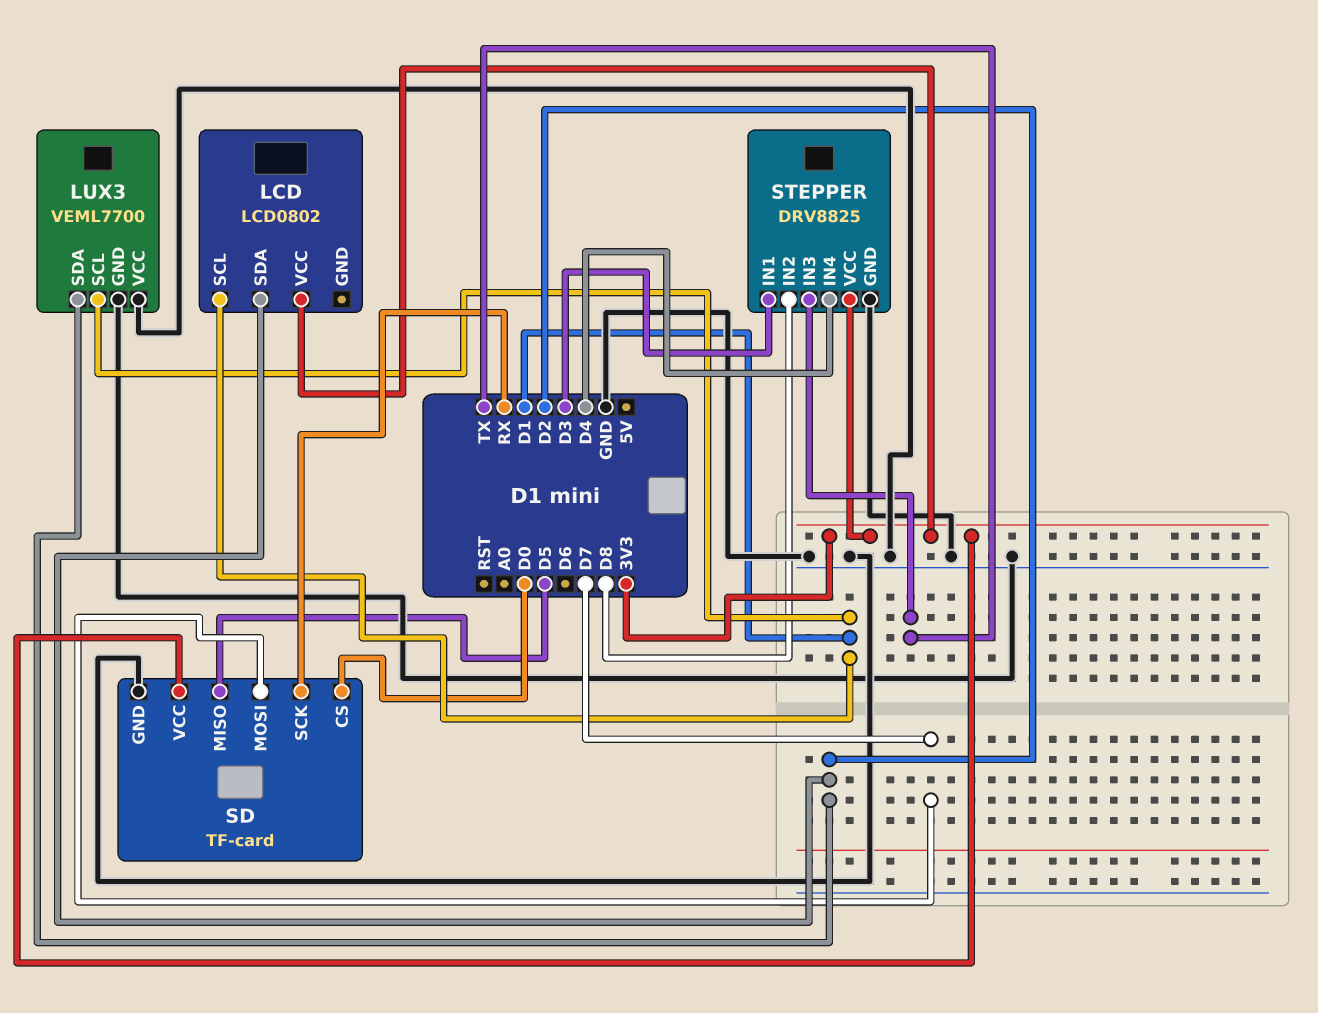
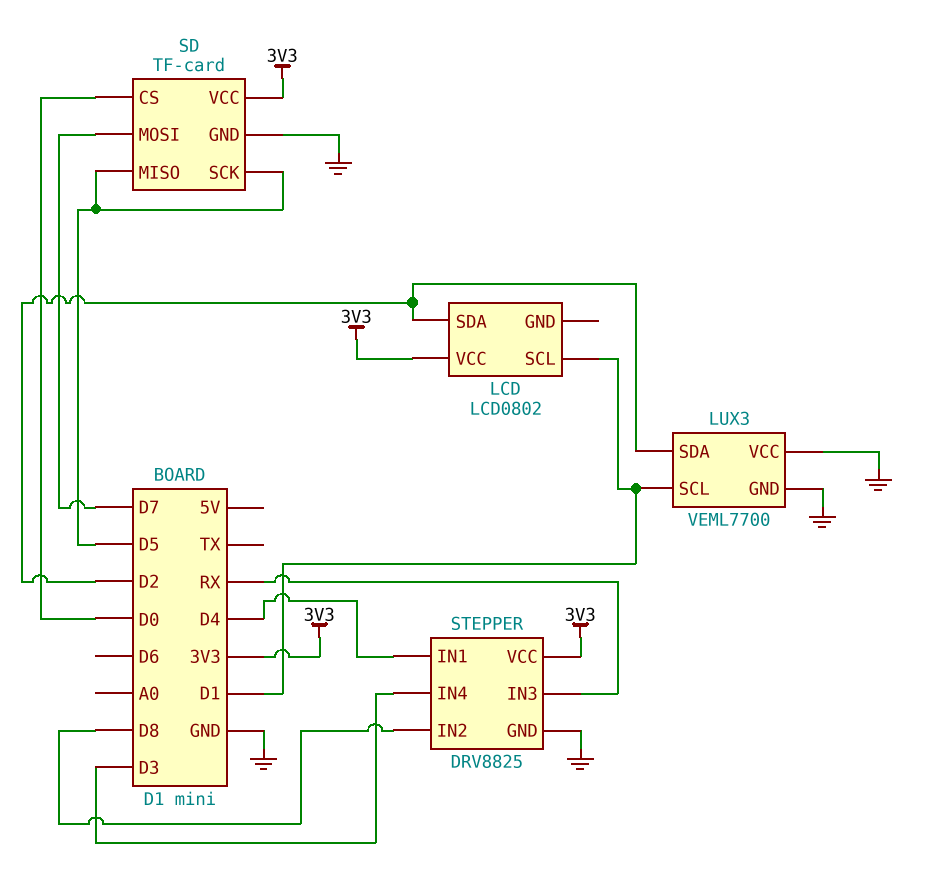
SD pin SCK: RX -> D5
STEPPER pin IN1: D3 -> D4
STEPPER pin IN3: TX -> RX
STEPPER pin IN4: D4 -> D3

